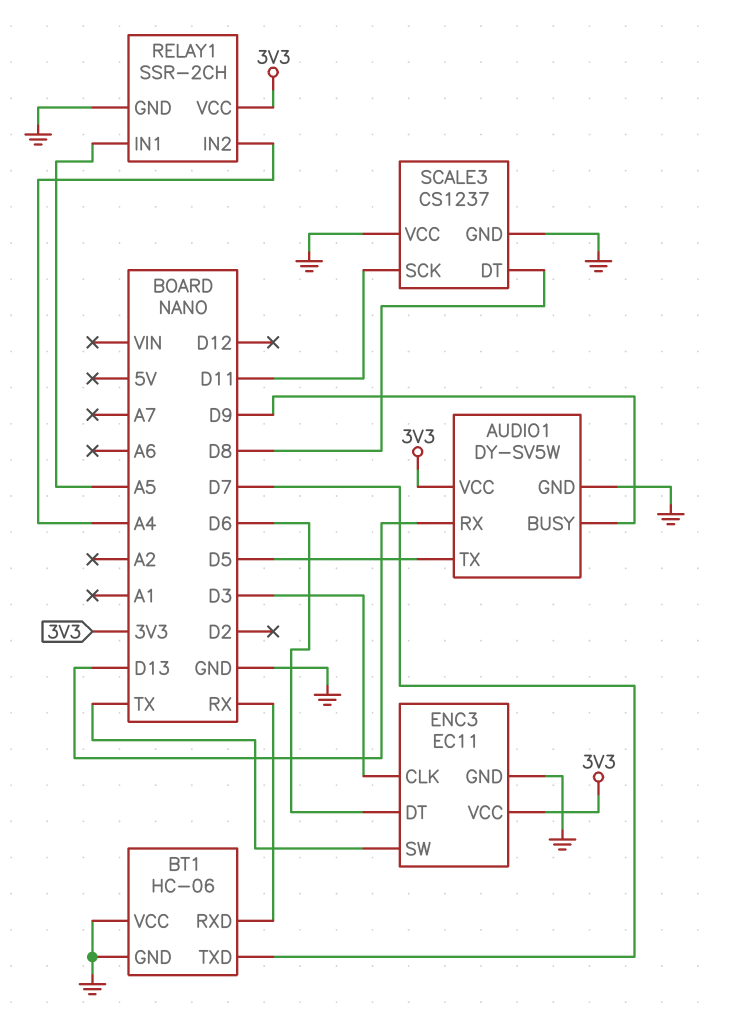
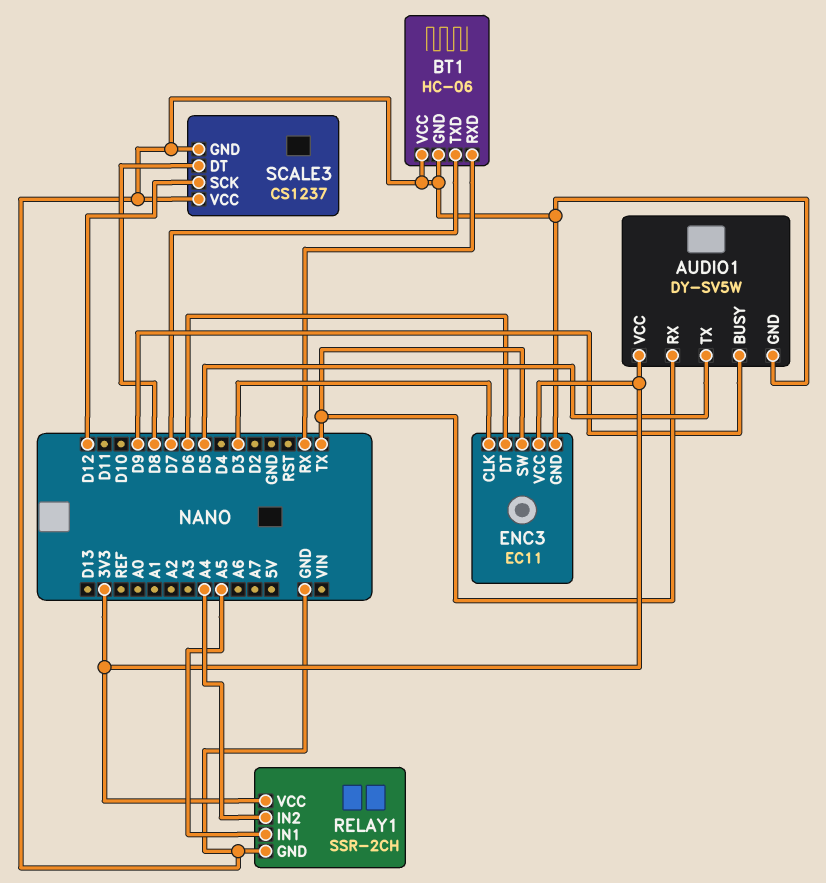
AUDIO1 pin RX: D13 -> TX
SCALE3 pin SCK: D11 -> D12

